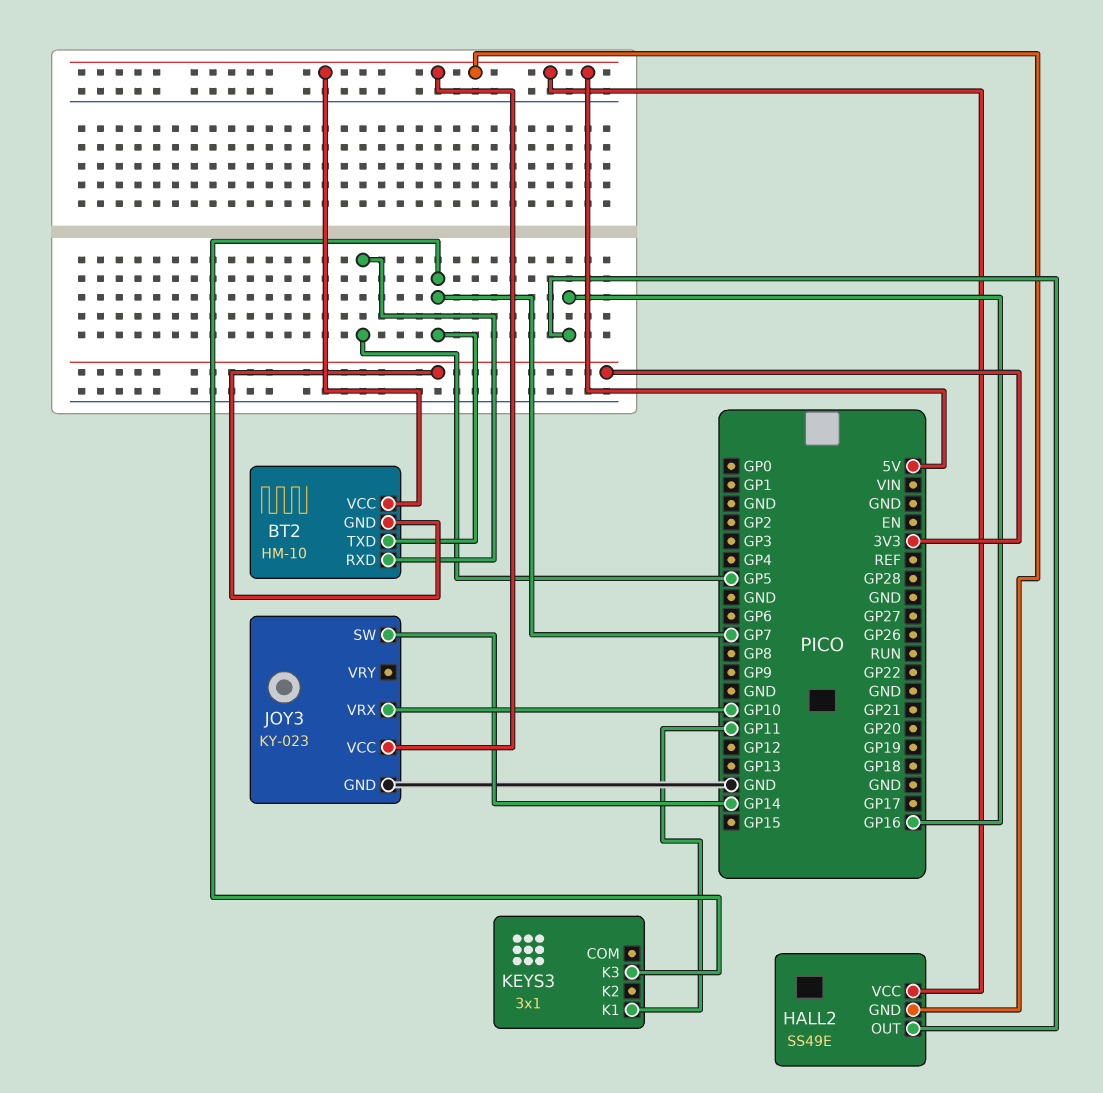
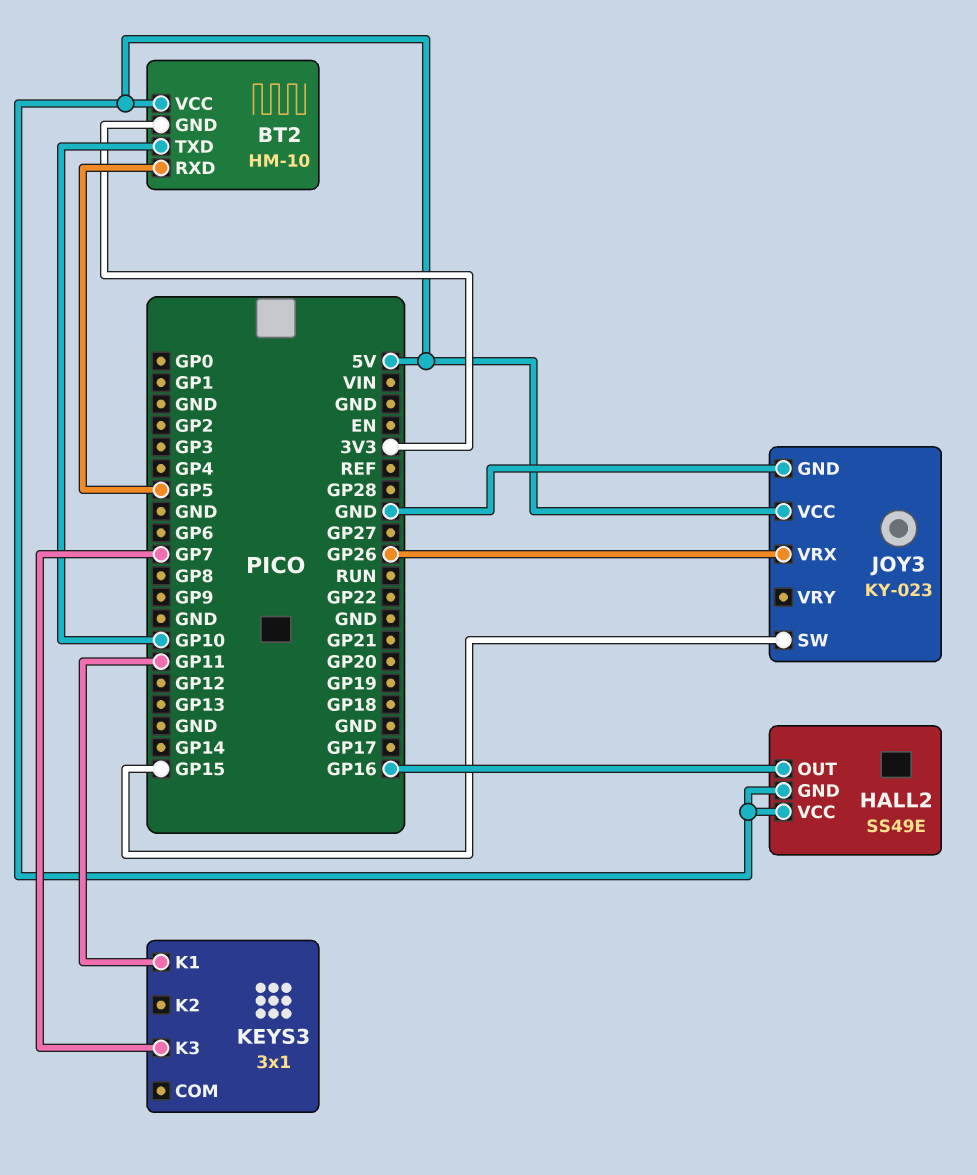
BT2 pin TXD: GP7 -> GP10
JOY3 pin SW: GP14 -> GP15
JOY3 pin VRX: GP10 -> GP26

